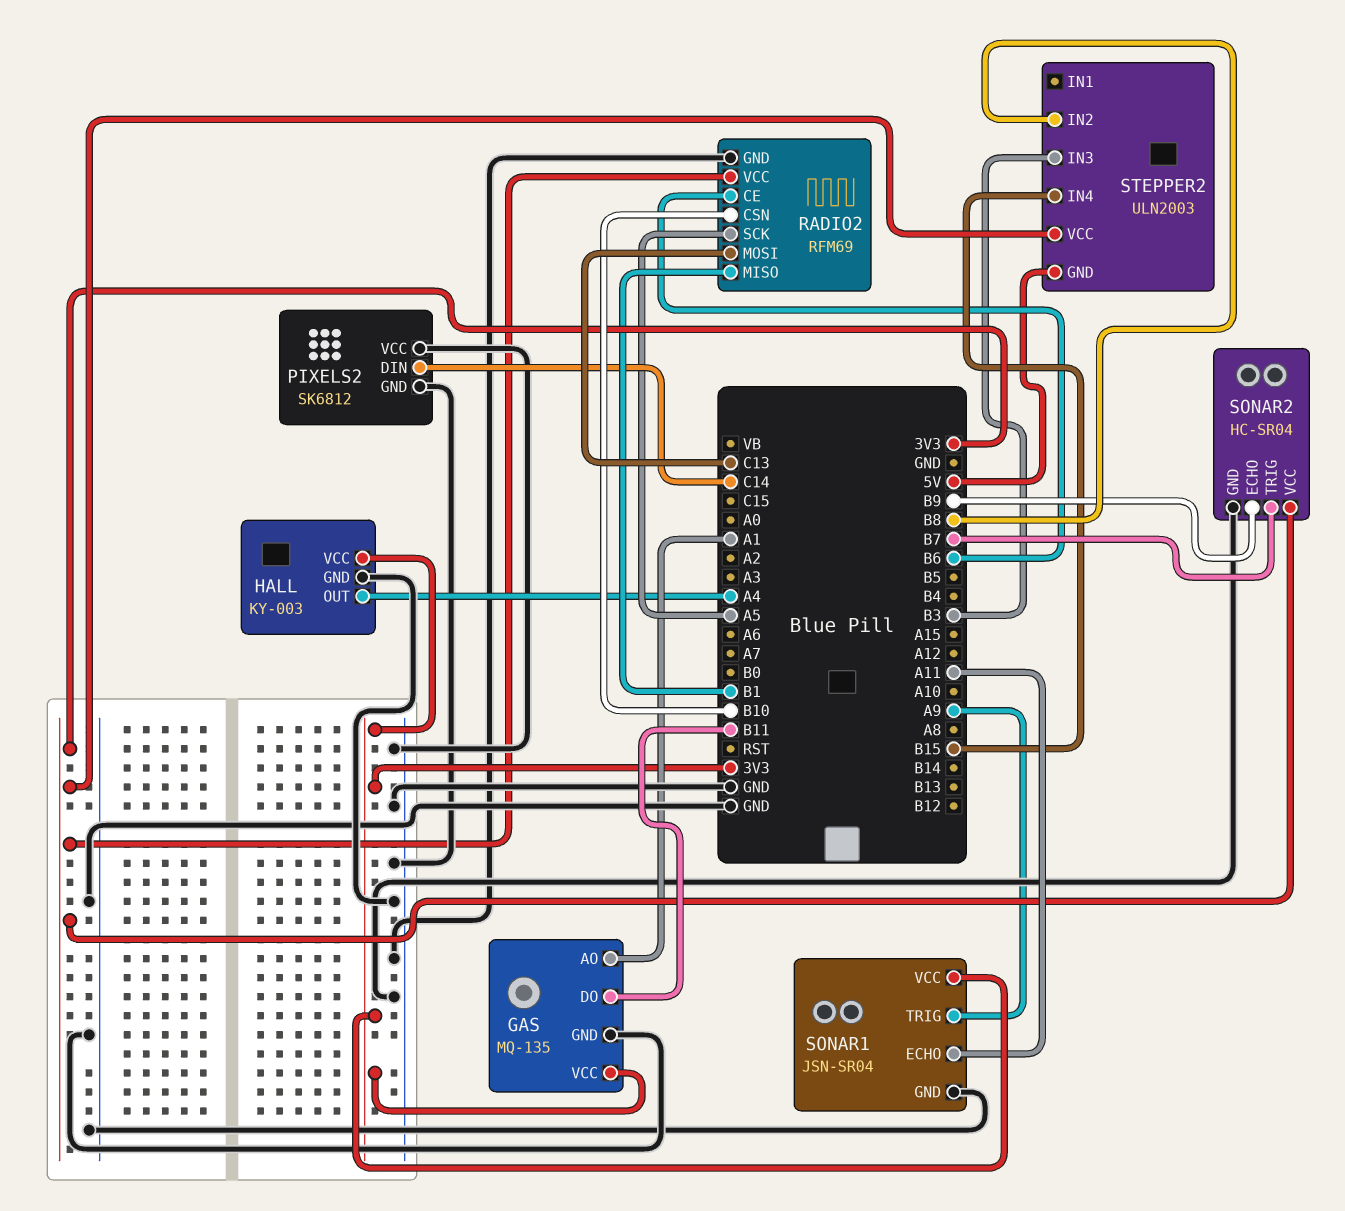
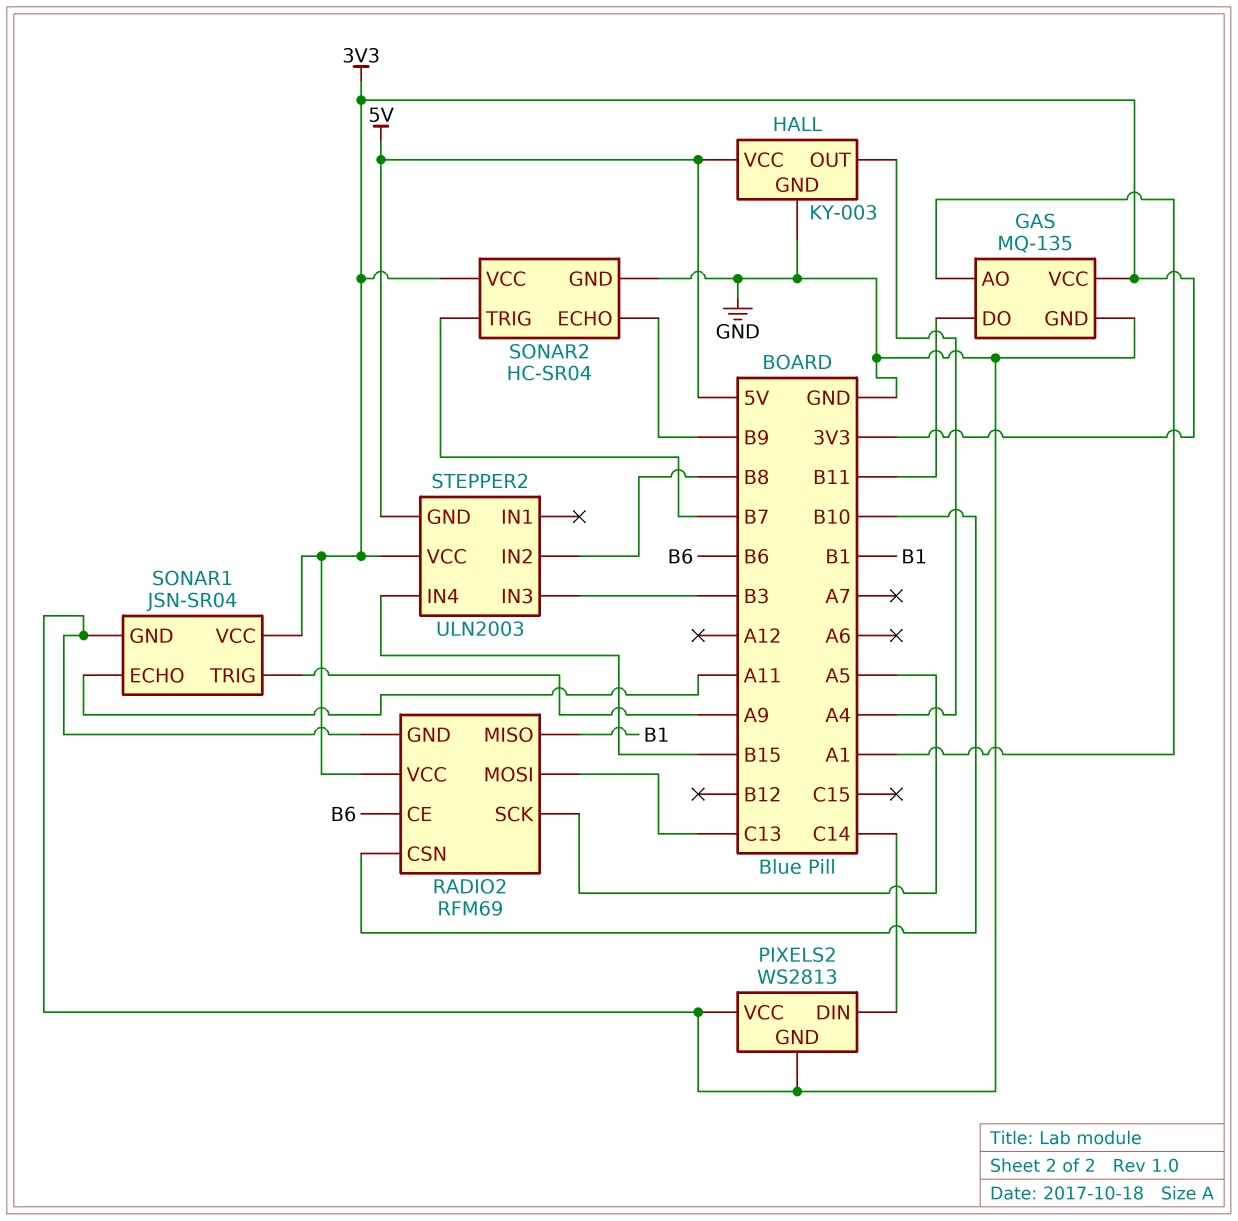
HALL pin VCC: 3V3 -> 5V
PIXELS2: SK6812 -> WS2813

